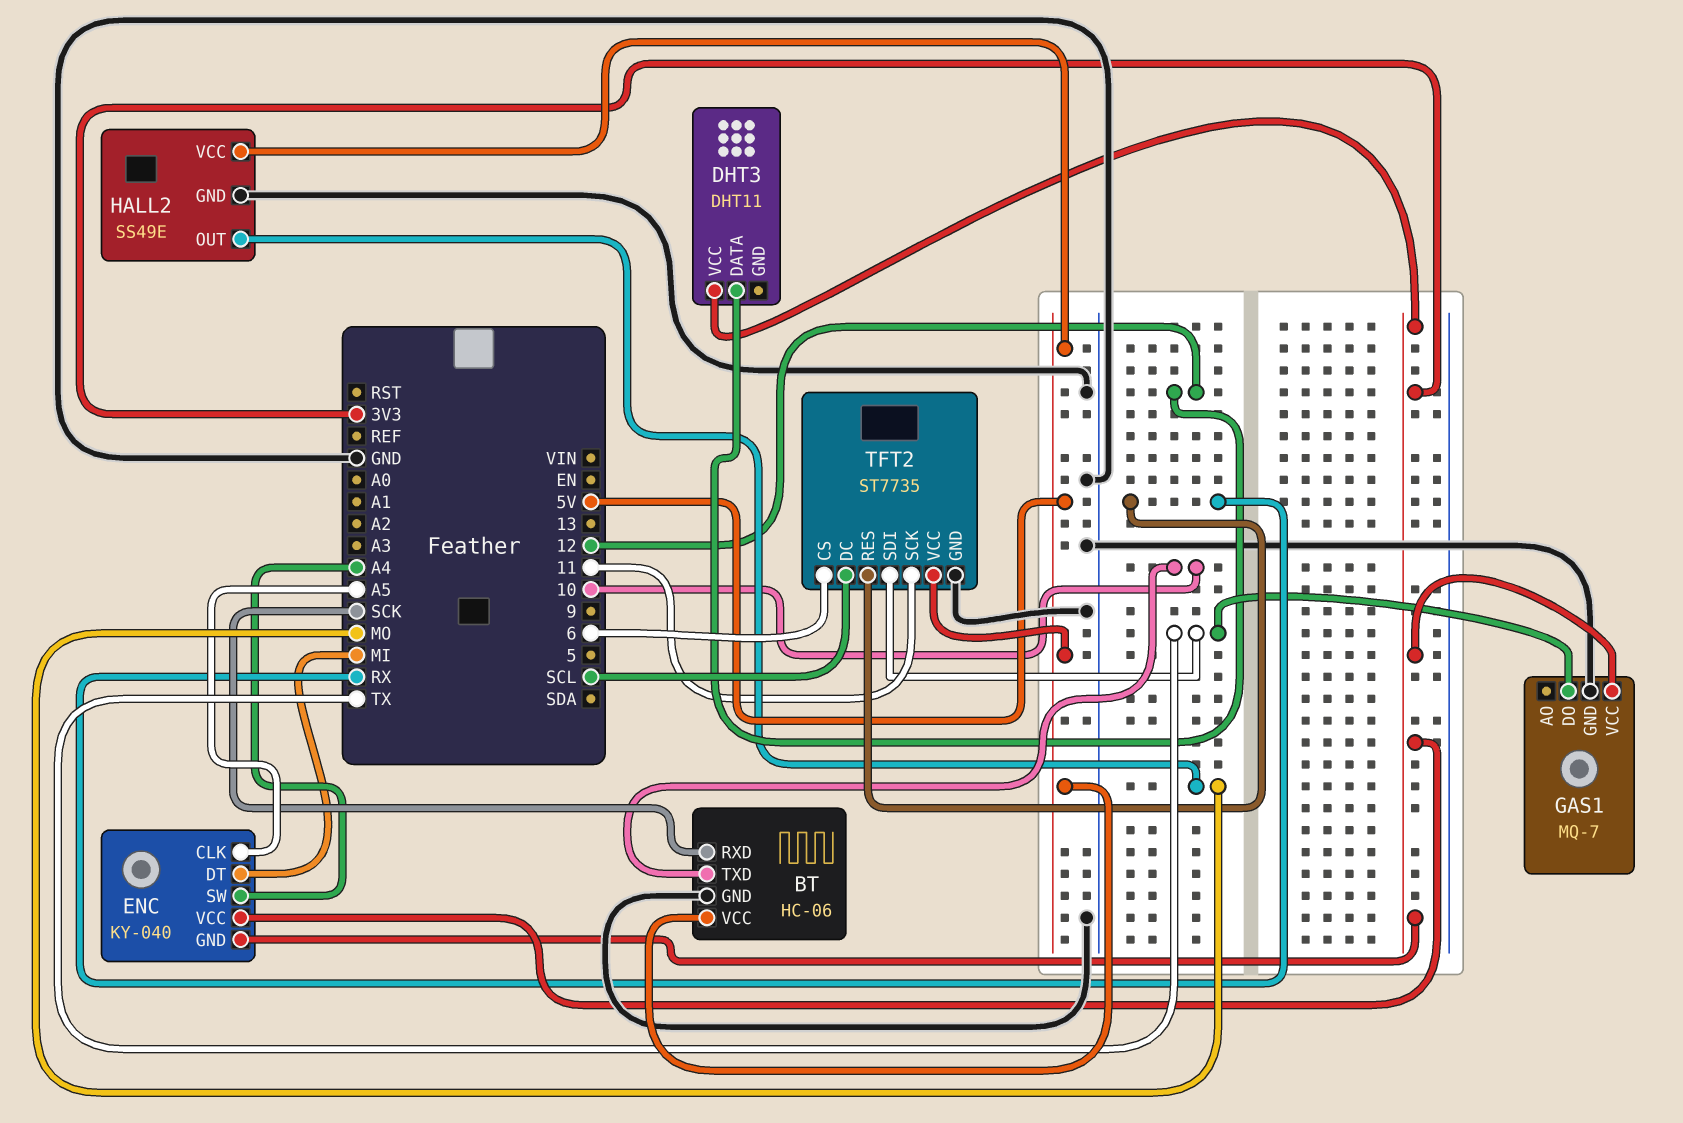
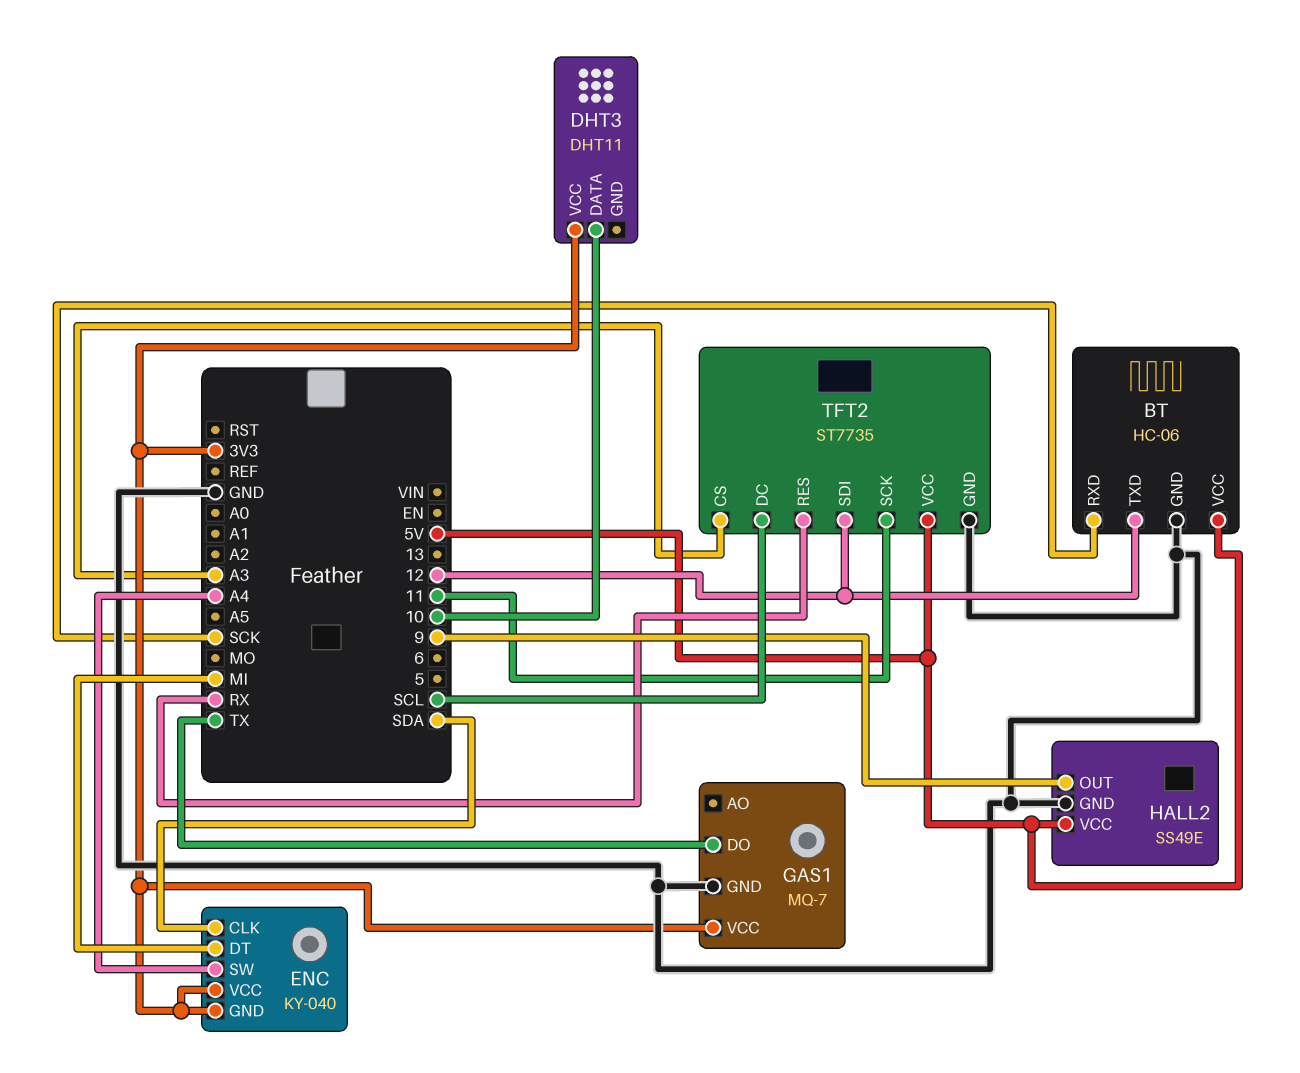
BT pin TXD: 10 -> 12
DHT3 pin DATA: 12 -> 10
ENC pin CLK: A5 -> SDA
HALL2 pin OUT: MO -> 9
TFT2 pin CS: 6 -> A3
TFT2 pin SDI: TX -> 12

